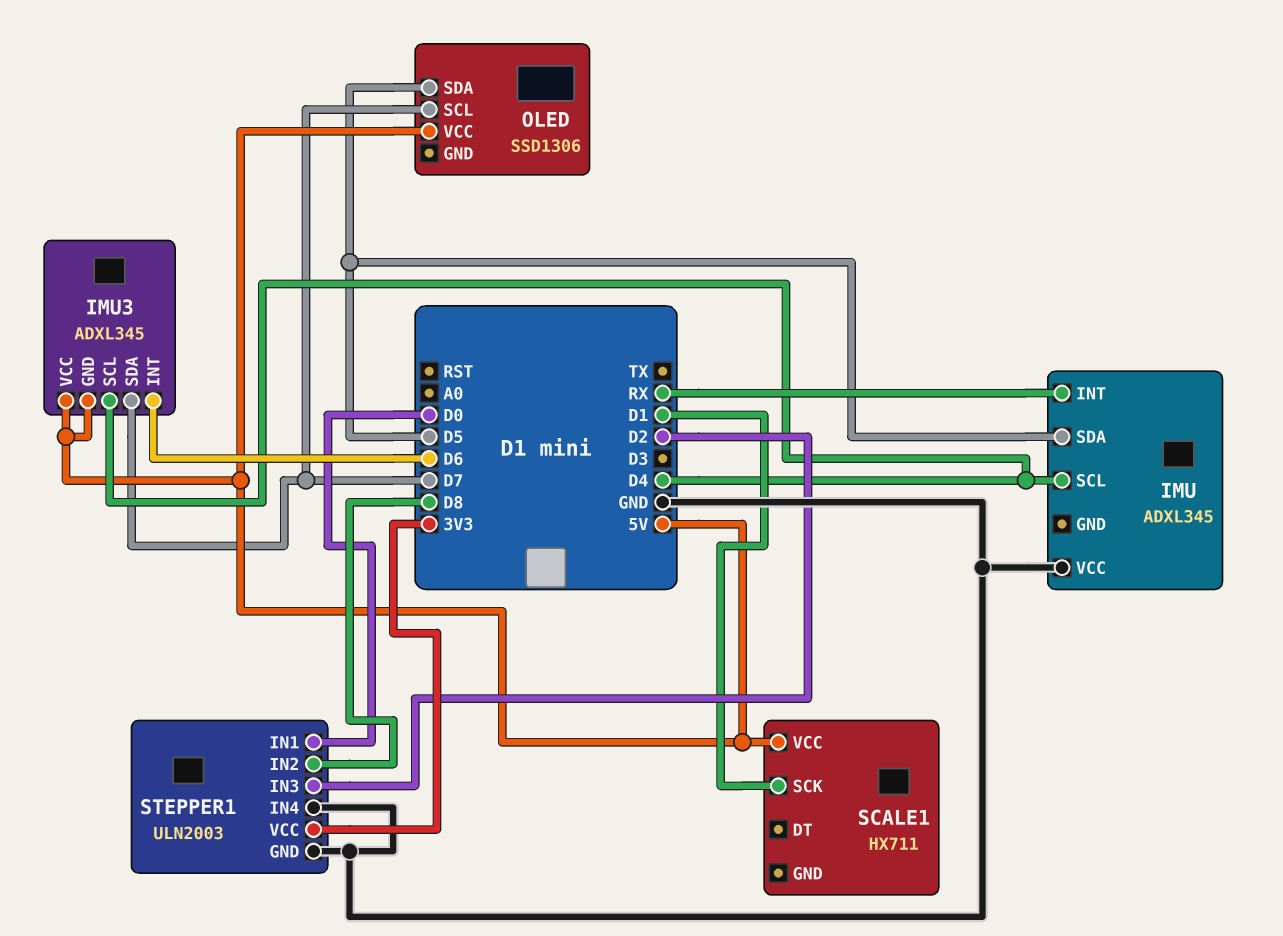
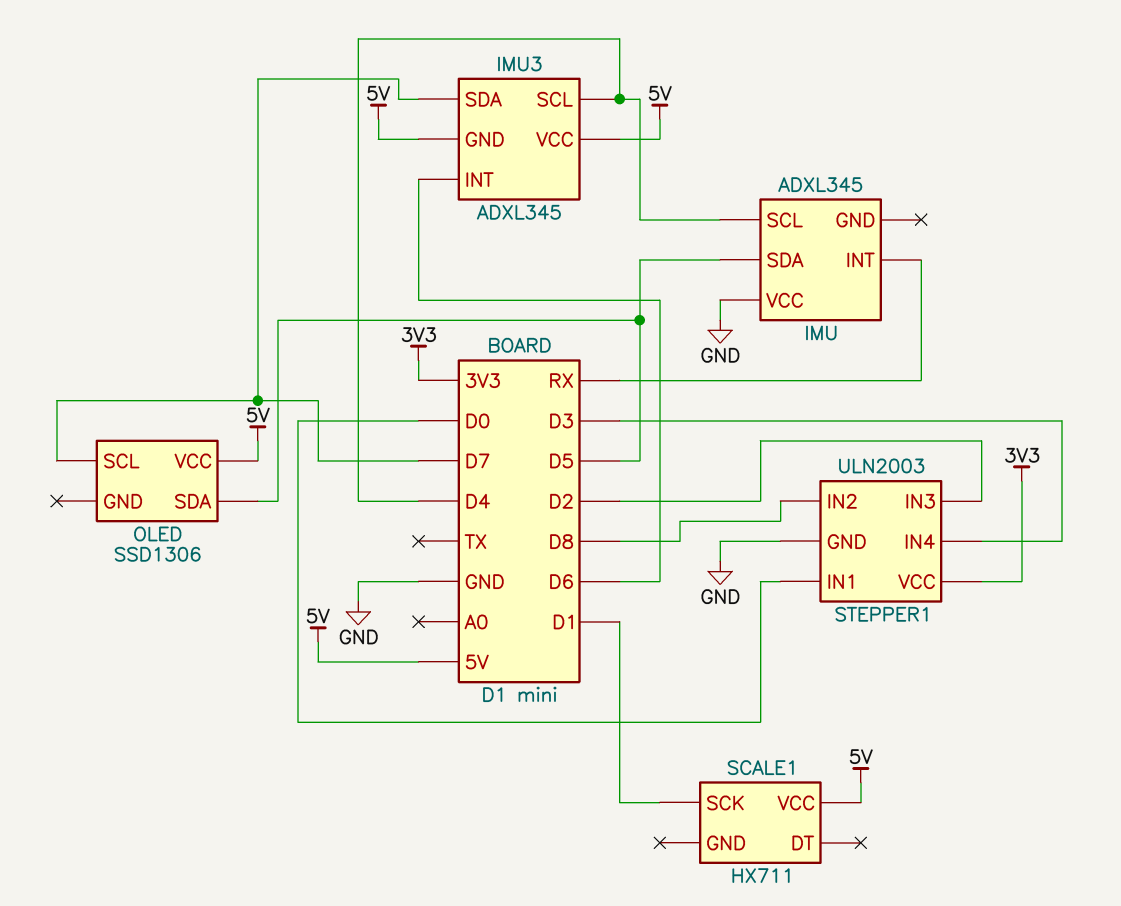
STEPPER1 pin IN4: GND -> D3

